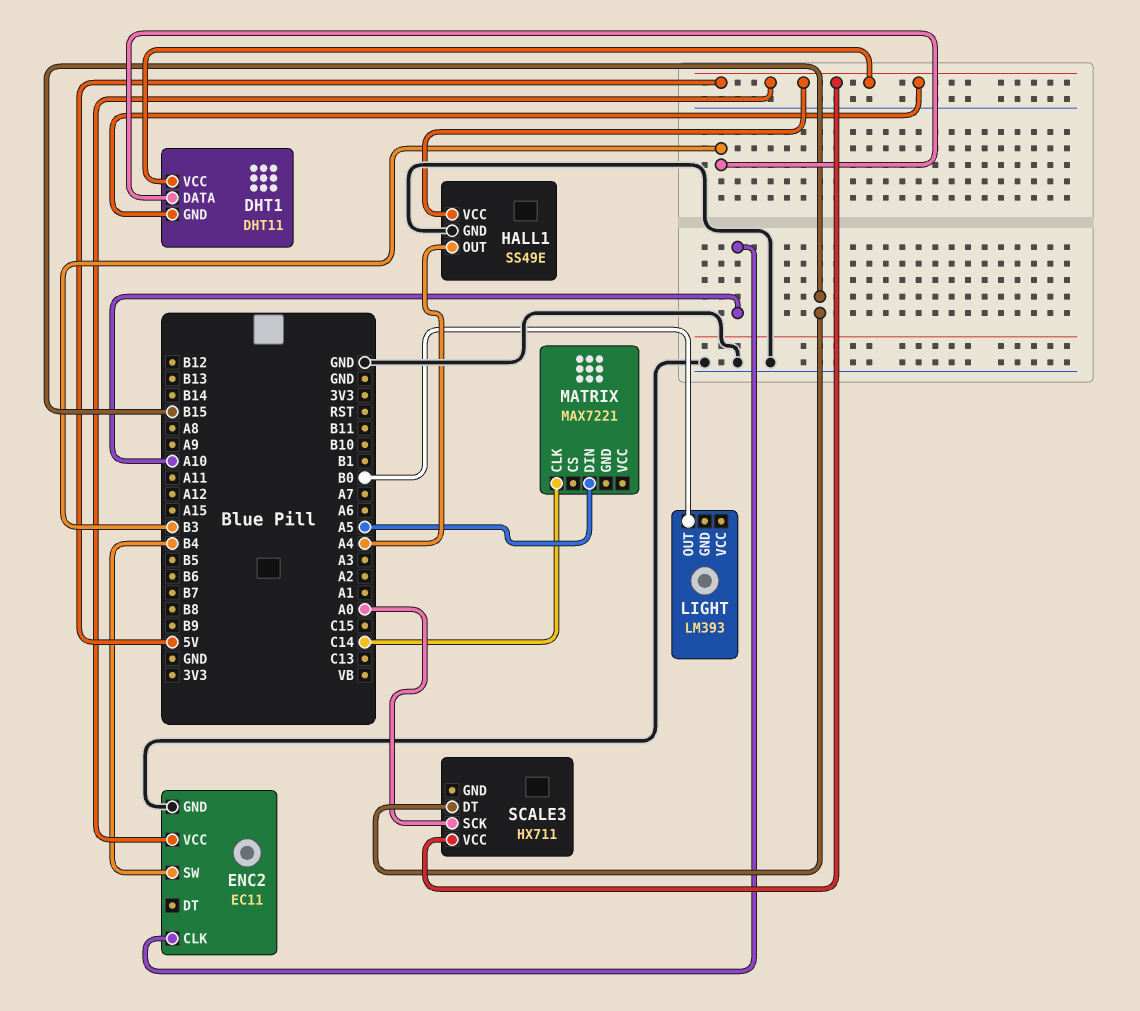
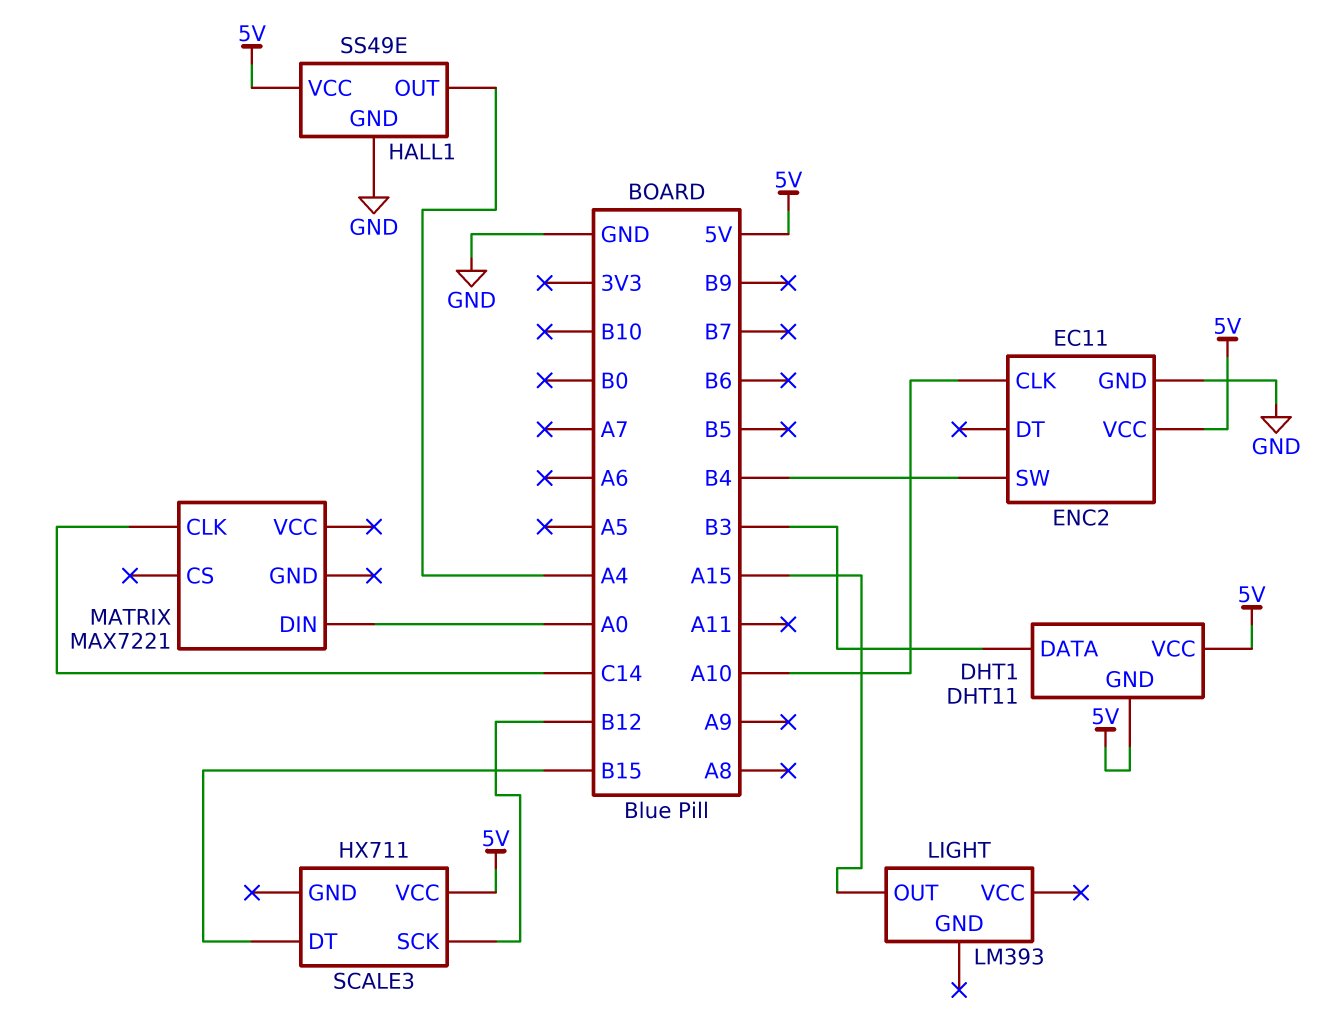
LIGHT pin OUT: B0 -> A15
MATRIX pin DIN: A5 -> A0
SCALE3 pin SCK: A0 -> B12

